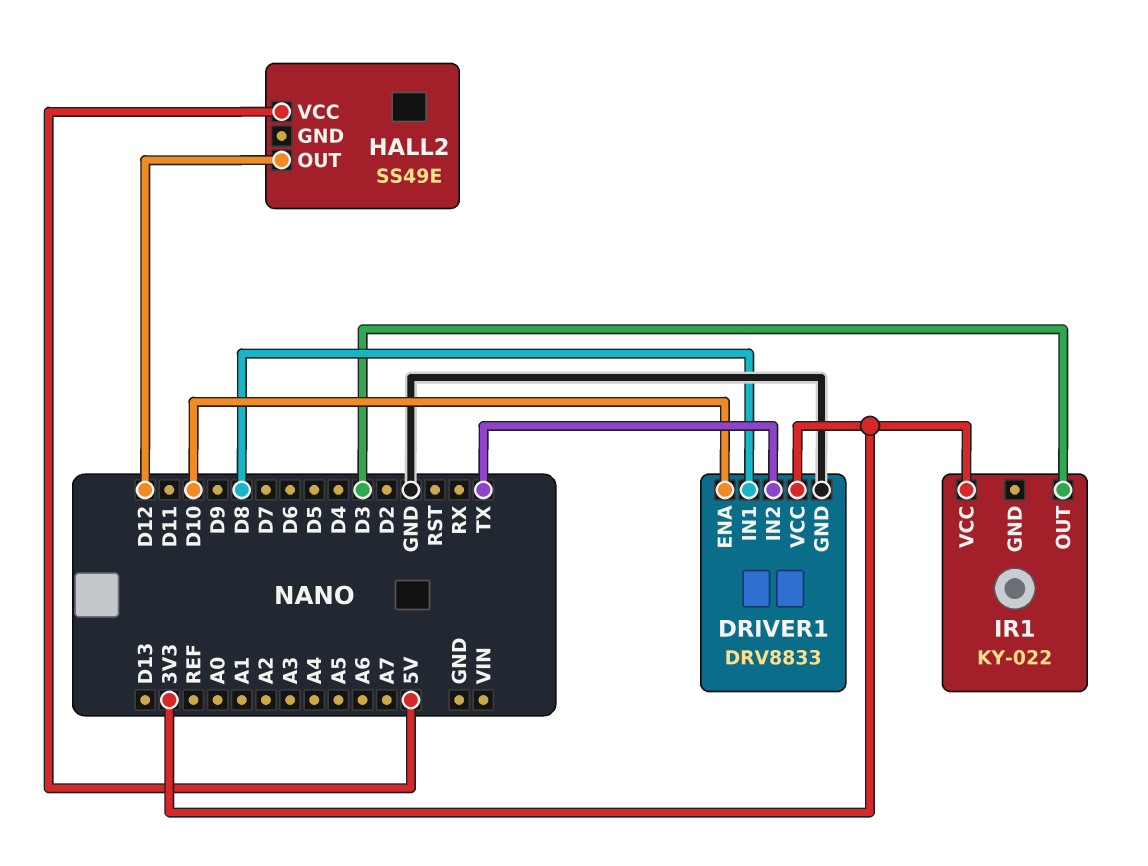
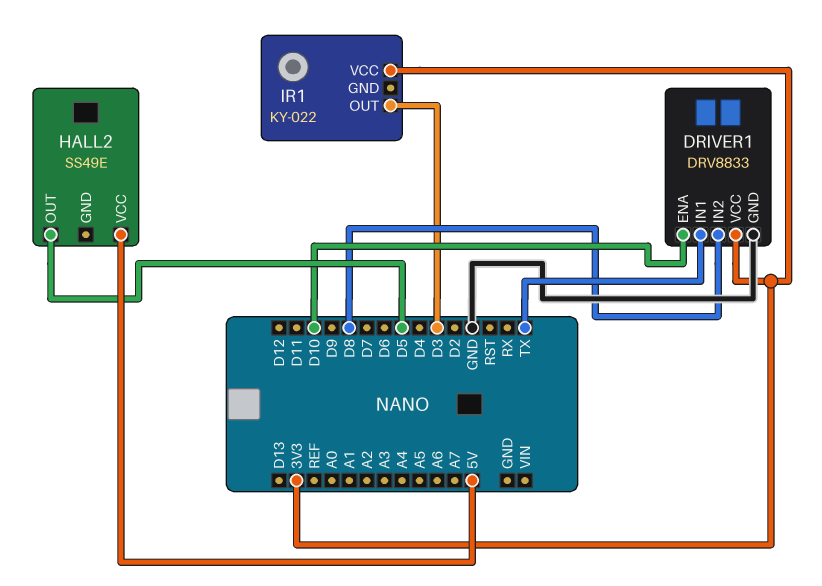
DRIVER1 pin IN1: D8 -> TX
DRIVER1 pin IN2: TX -> D8
HALL2 pin OUT: D12 -> D5

